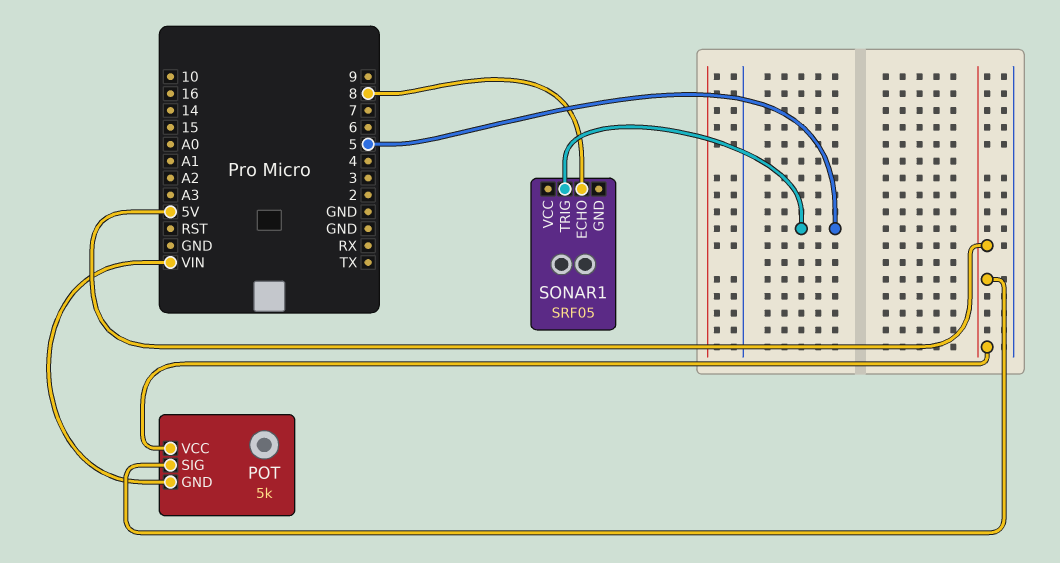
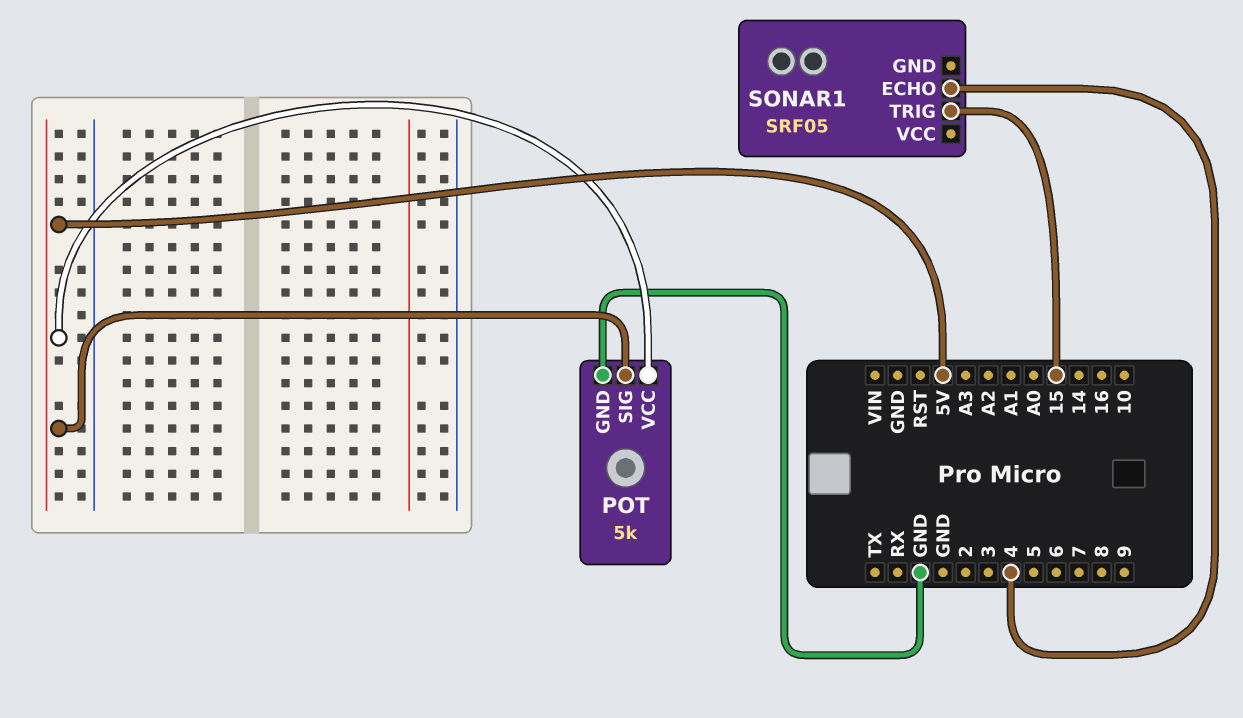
POT pin GND: VIN -> GND
SONAR1 pin ECHO: 8 -> 4
SONAR1 pin TRIG: 5 -> 15

